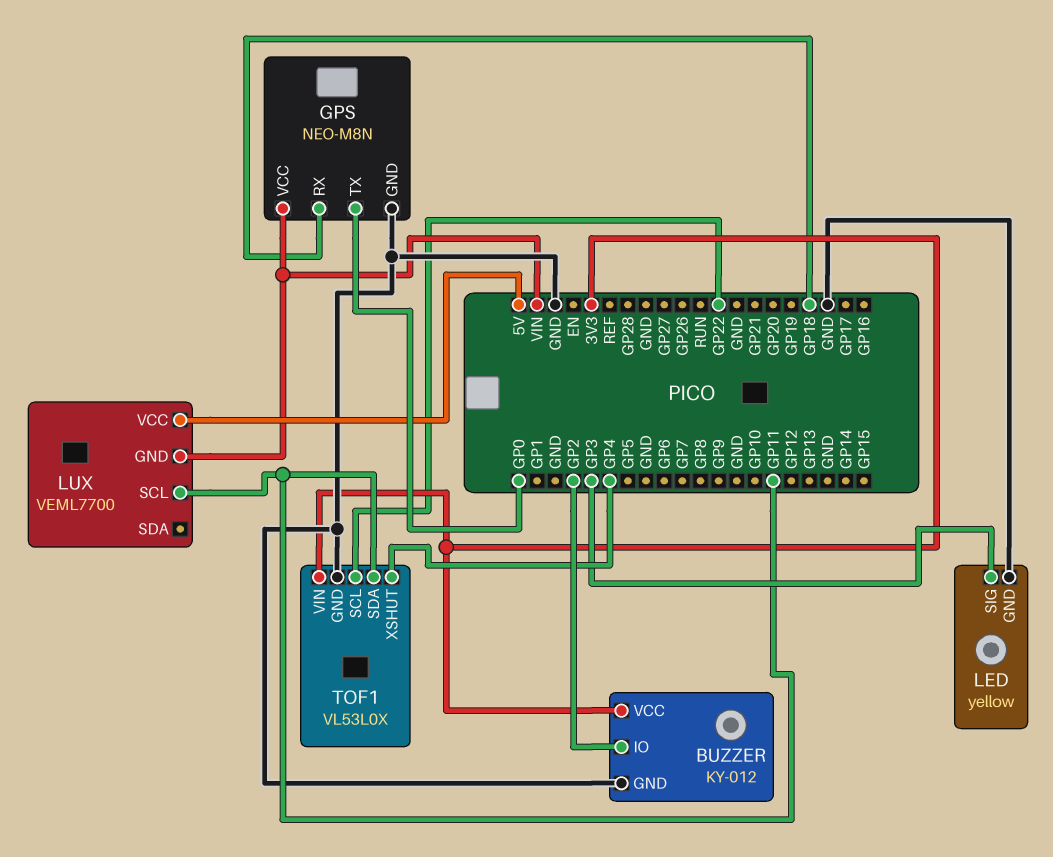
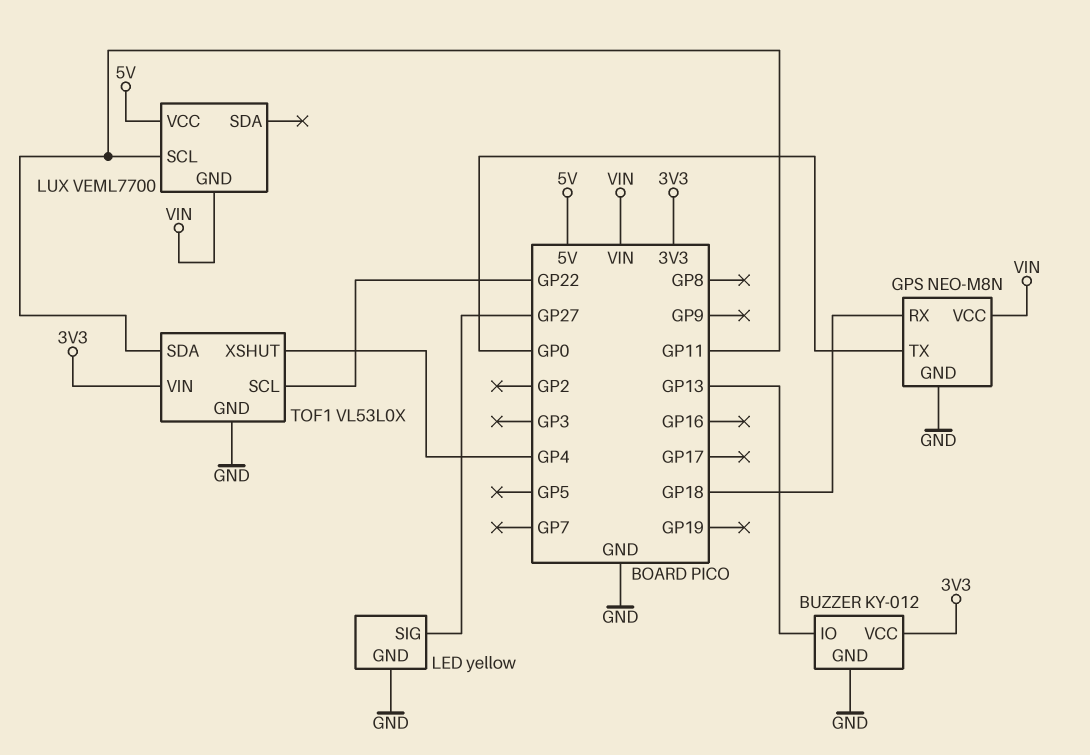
BUZZER pin IO: GP2 -> GP13
LED pin SIG: GP3 -> GP27

